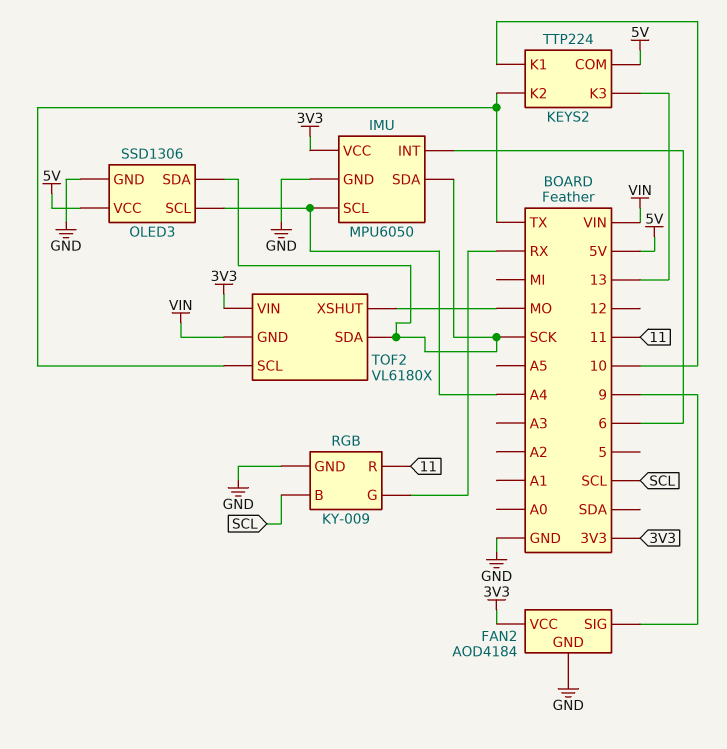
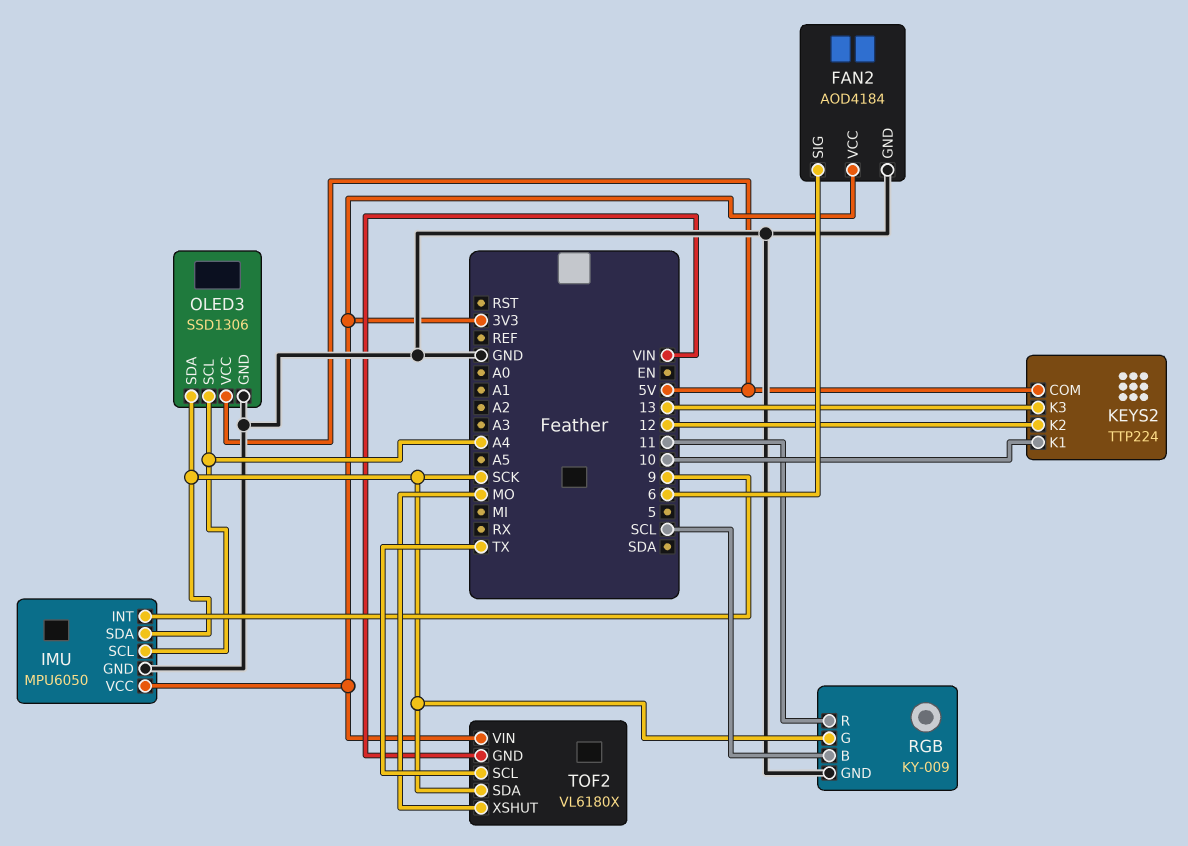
FAN2 pin SIG: 9 -> 6
IMU pin INT: 6 -> 9
KEYS2 pin K2: TX -> 12
RGB pin G: RX -> SCK

